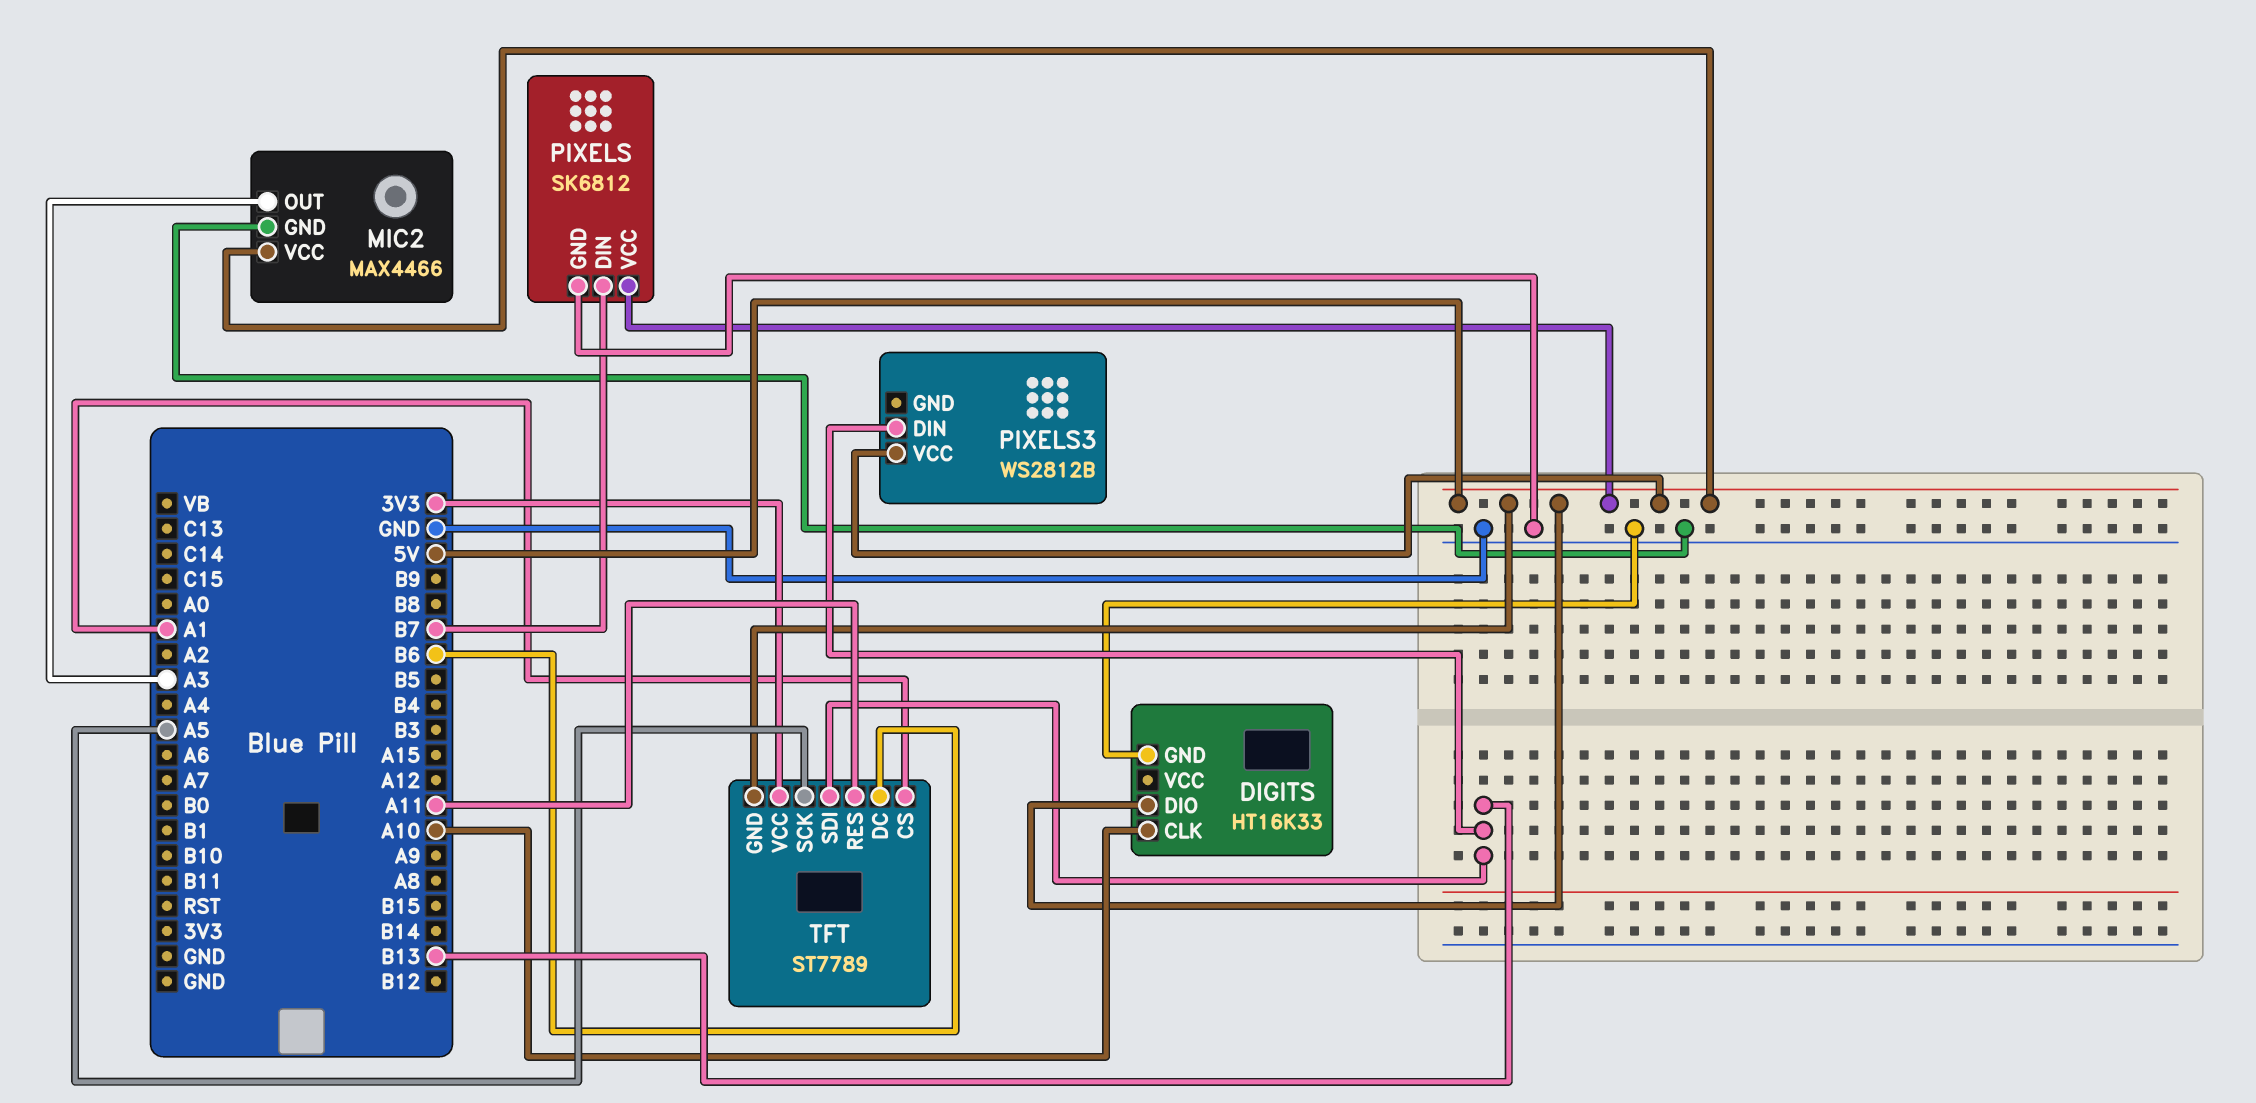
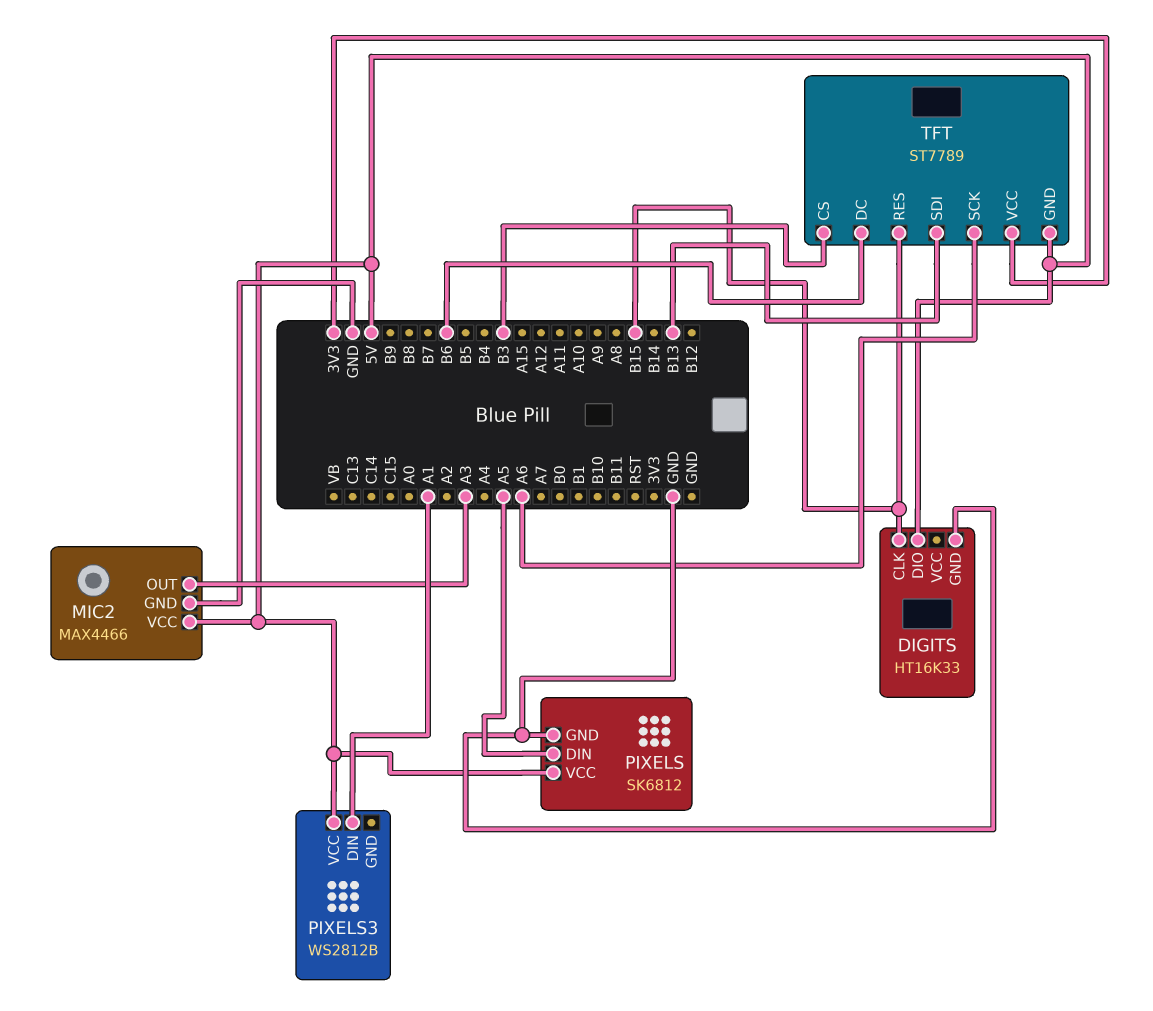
DIGITS pin CLK: A10 -> B15
PIXELS pin DIN: B7 -> A5
PIXELS3 pin DIN: B13 -> A1
TFT pin CS: A1 -> B3
TFT pin RES: A11 -> B15
TFT pin SCK: A5 -> A6

